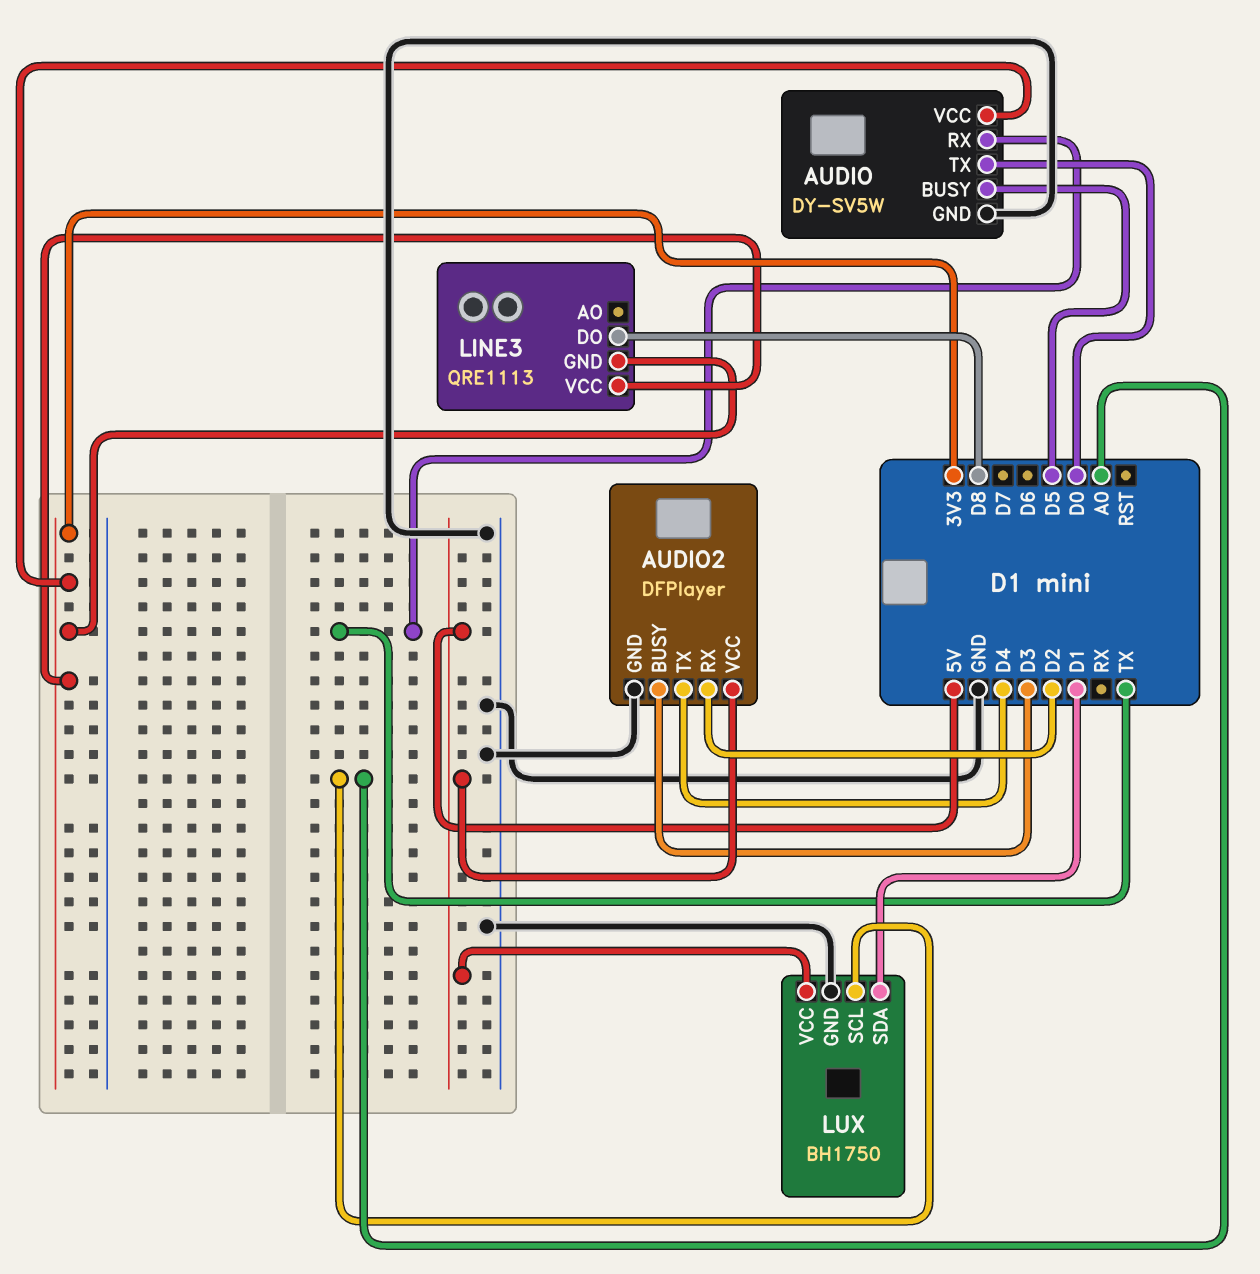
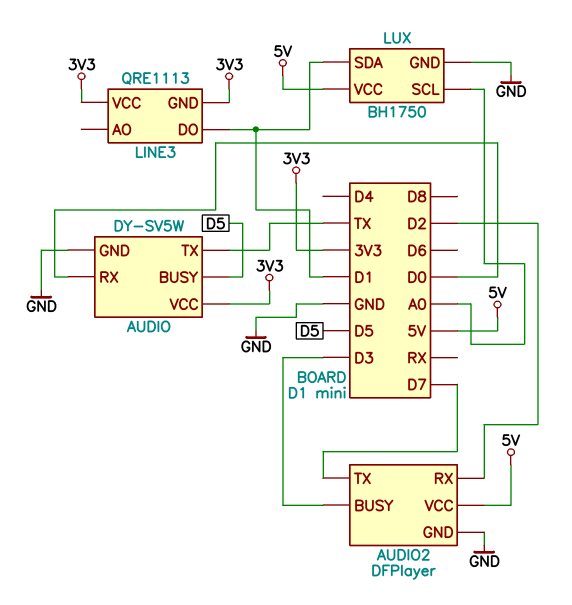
AUDIO pin RX: TX -> D0
AUDIO pin TX: D0 -> TX
AUDIO2 pin TX: D4 -> D7
LINE3 pin DO: D8 -> D1

